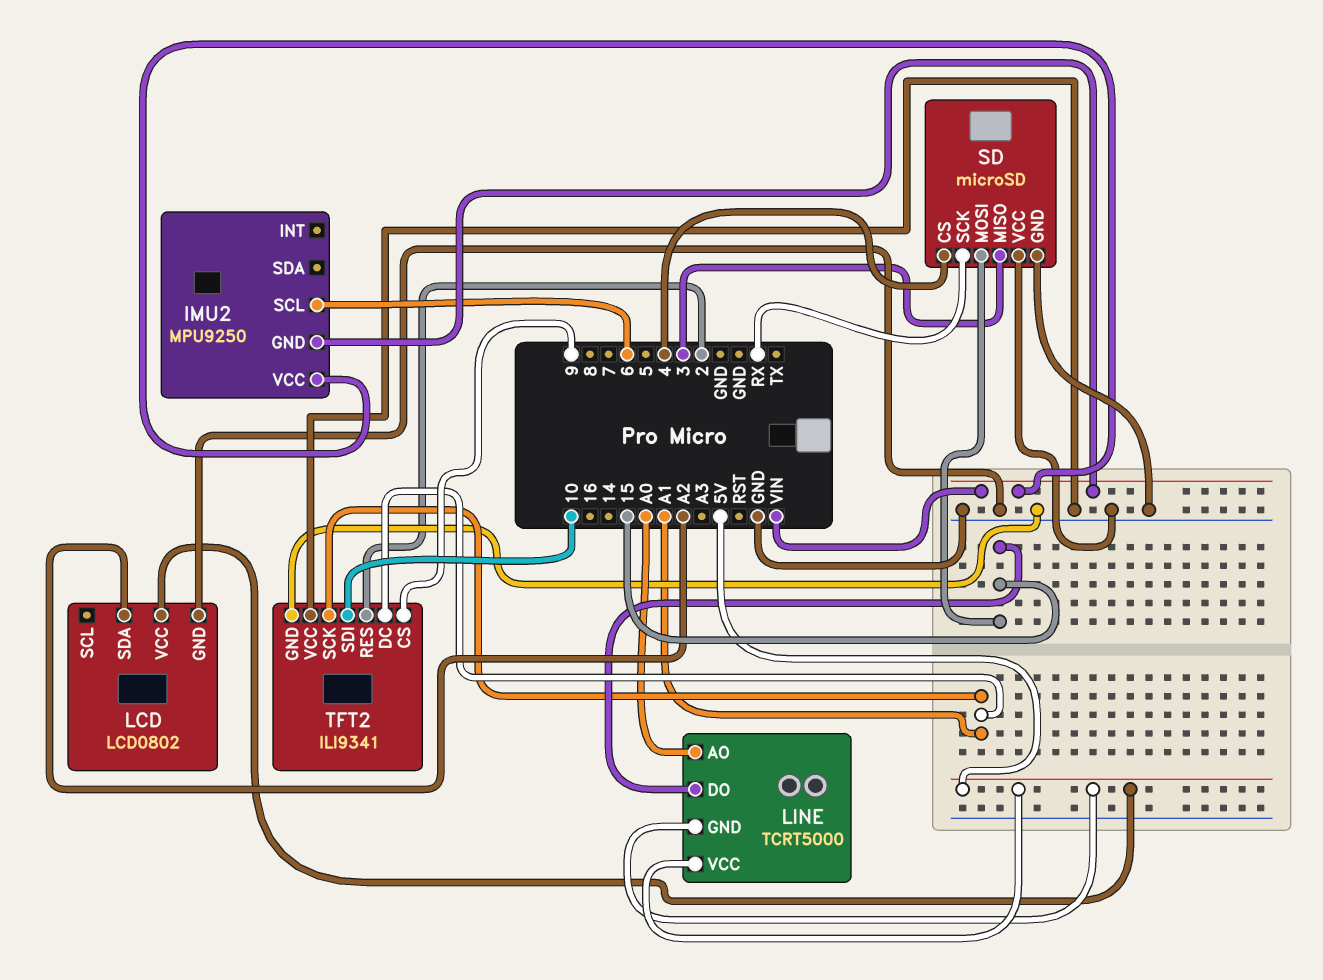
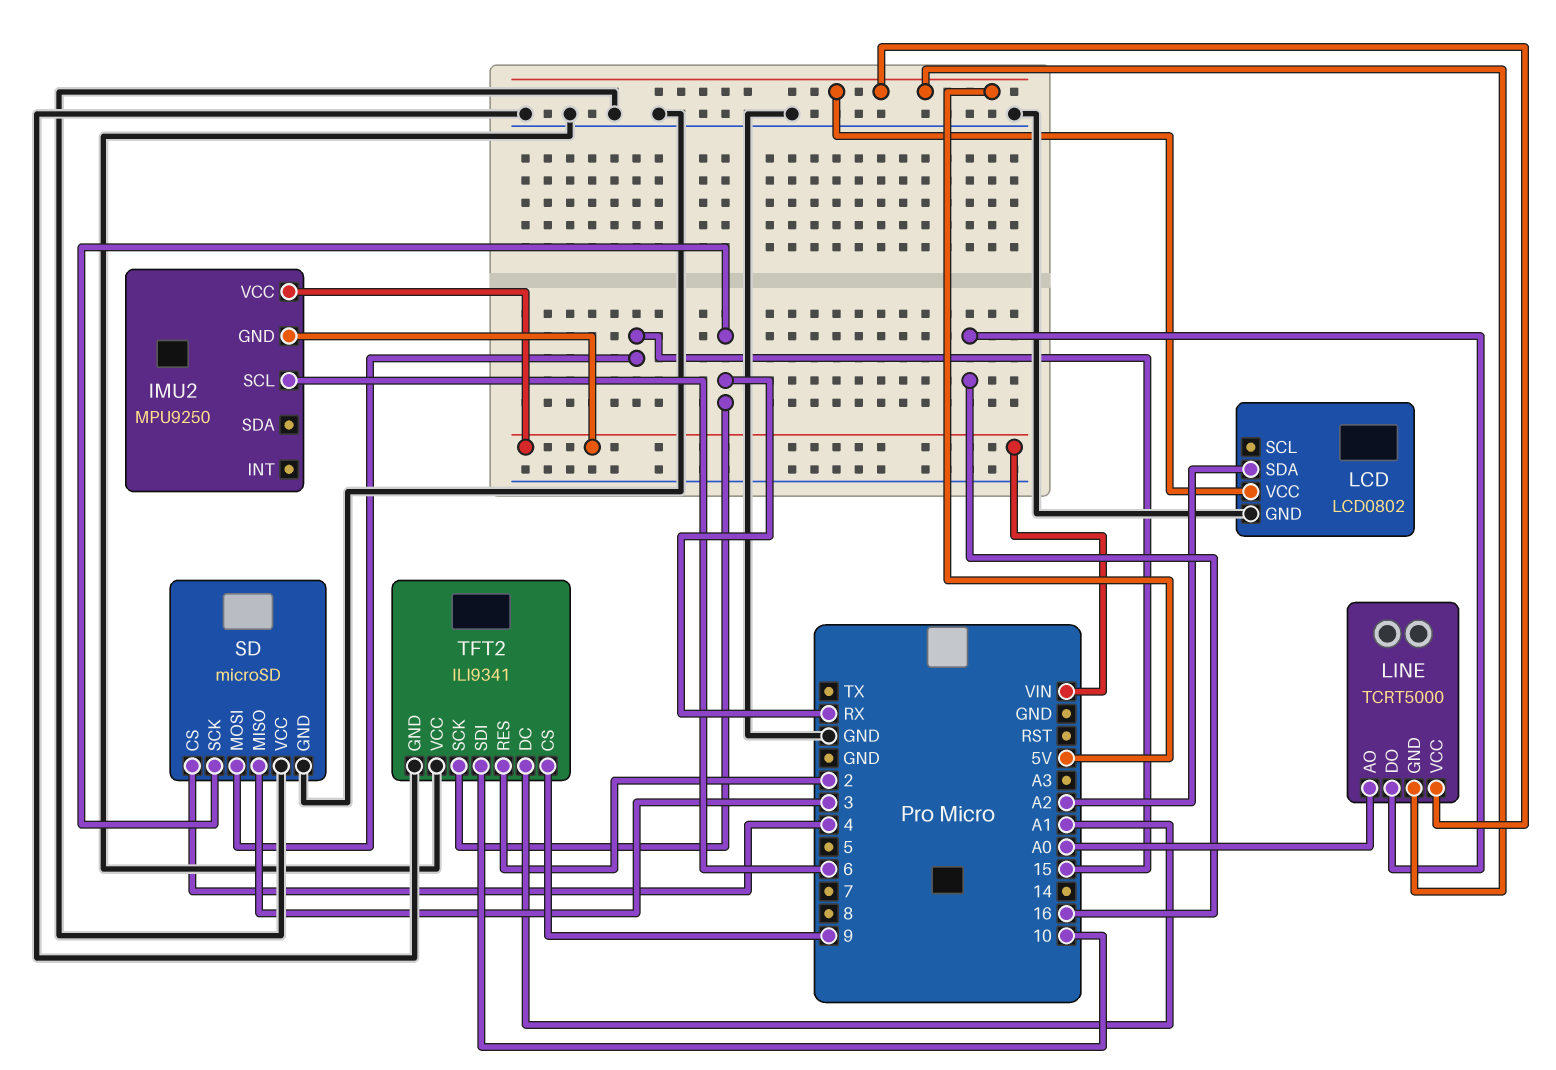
LINE pin DO: 15 -> 16
TFT2 pin SCK: A1 -> RX

